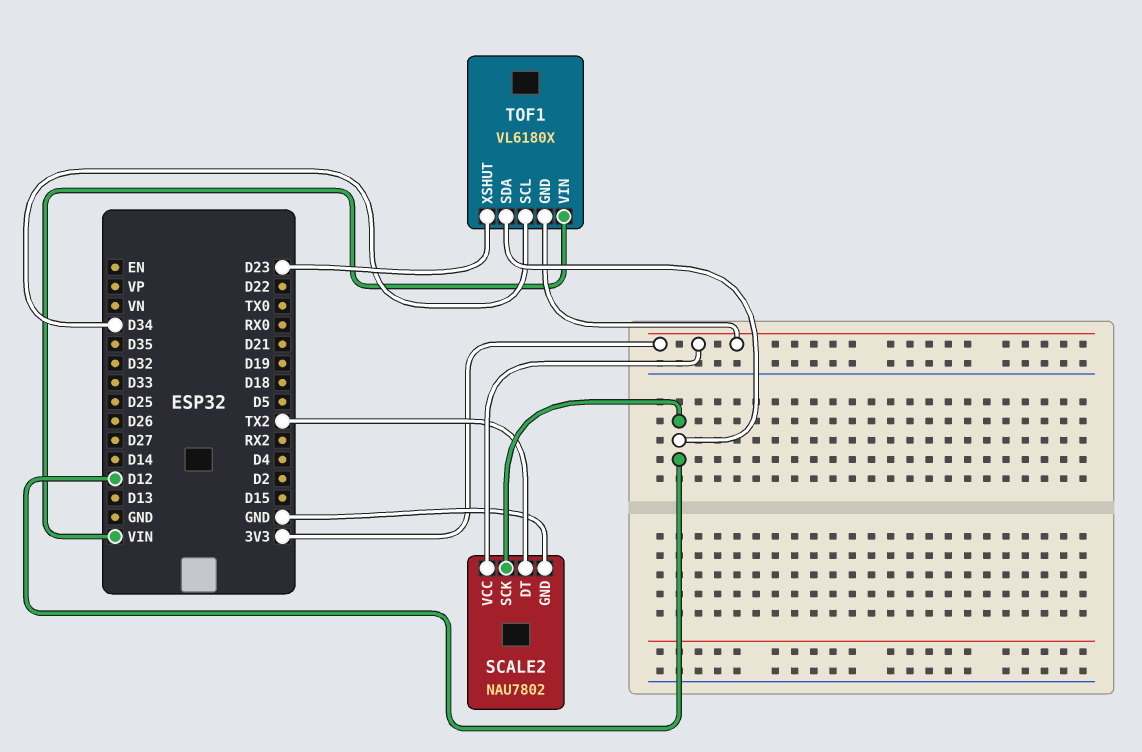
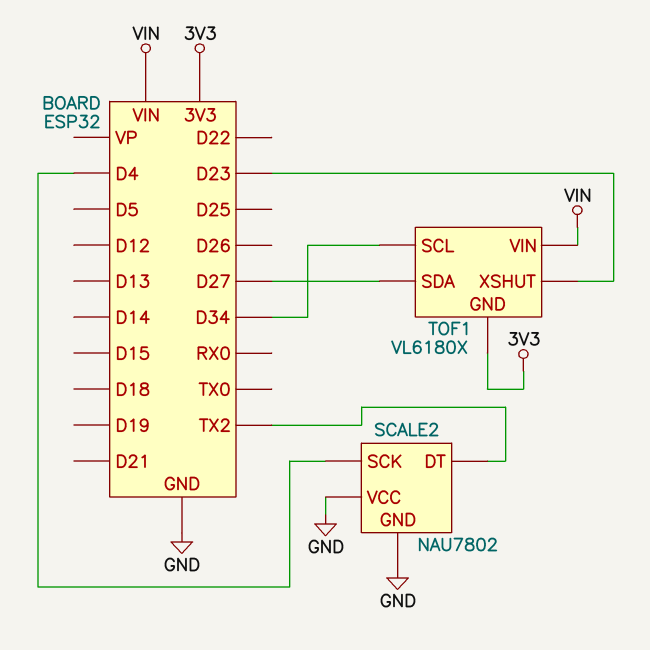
SCALE2 pin SCK: D12 -> D4
SCALE2 pin VCC: 3V3 -> GND
TOF1 pin SDA: D12 -> D27

